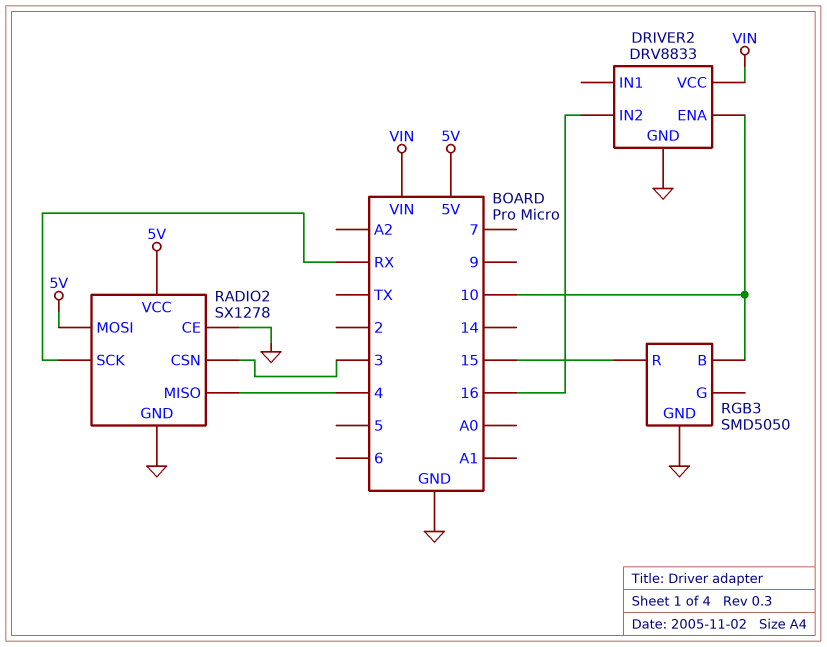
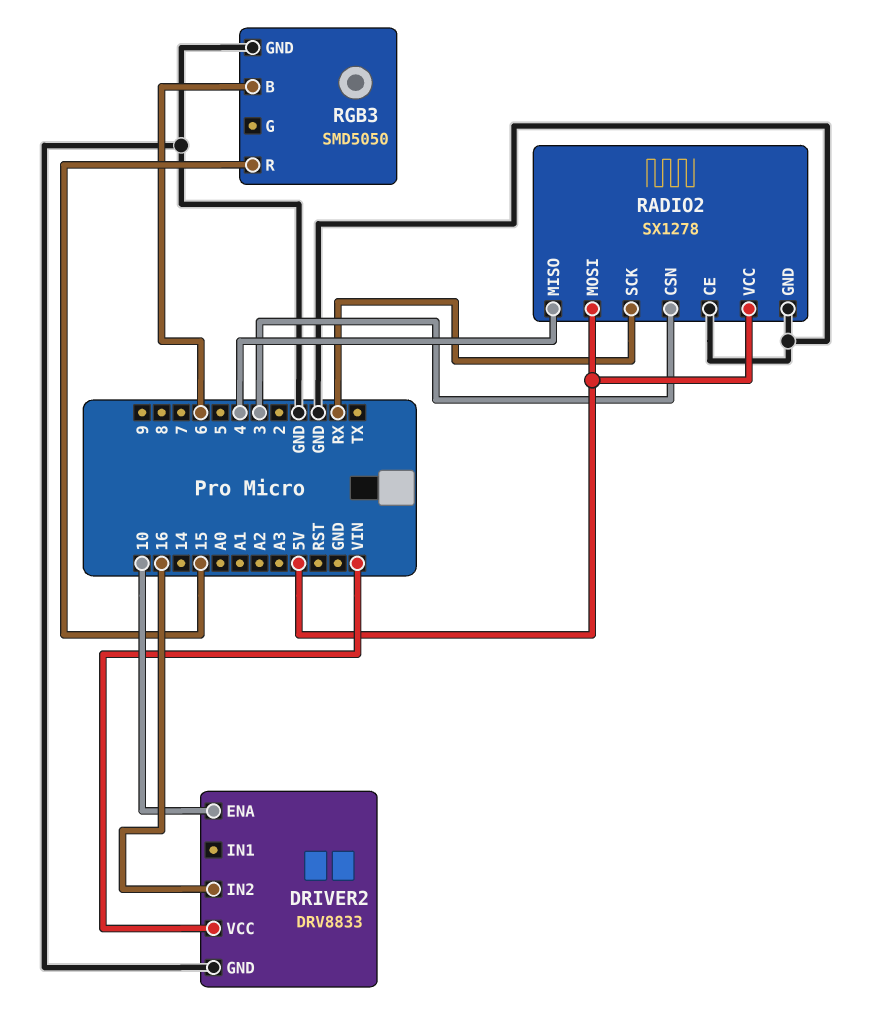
RGB3 pin B: 10 -> 6

